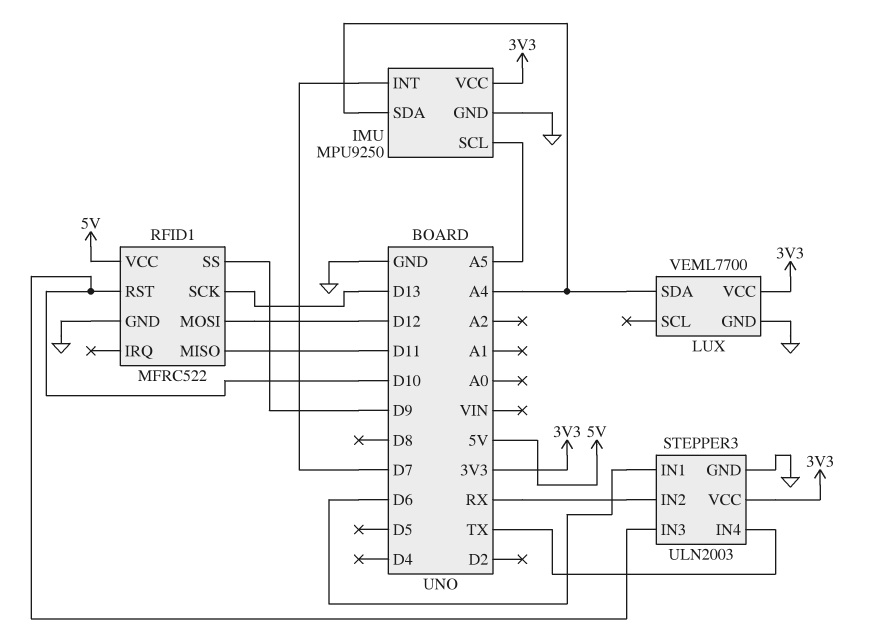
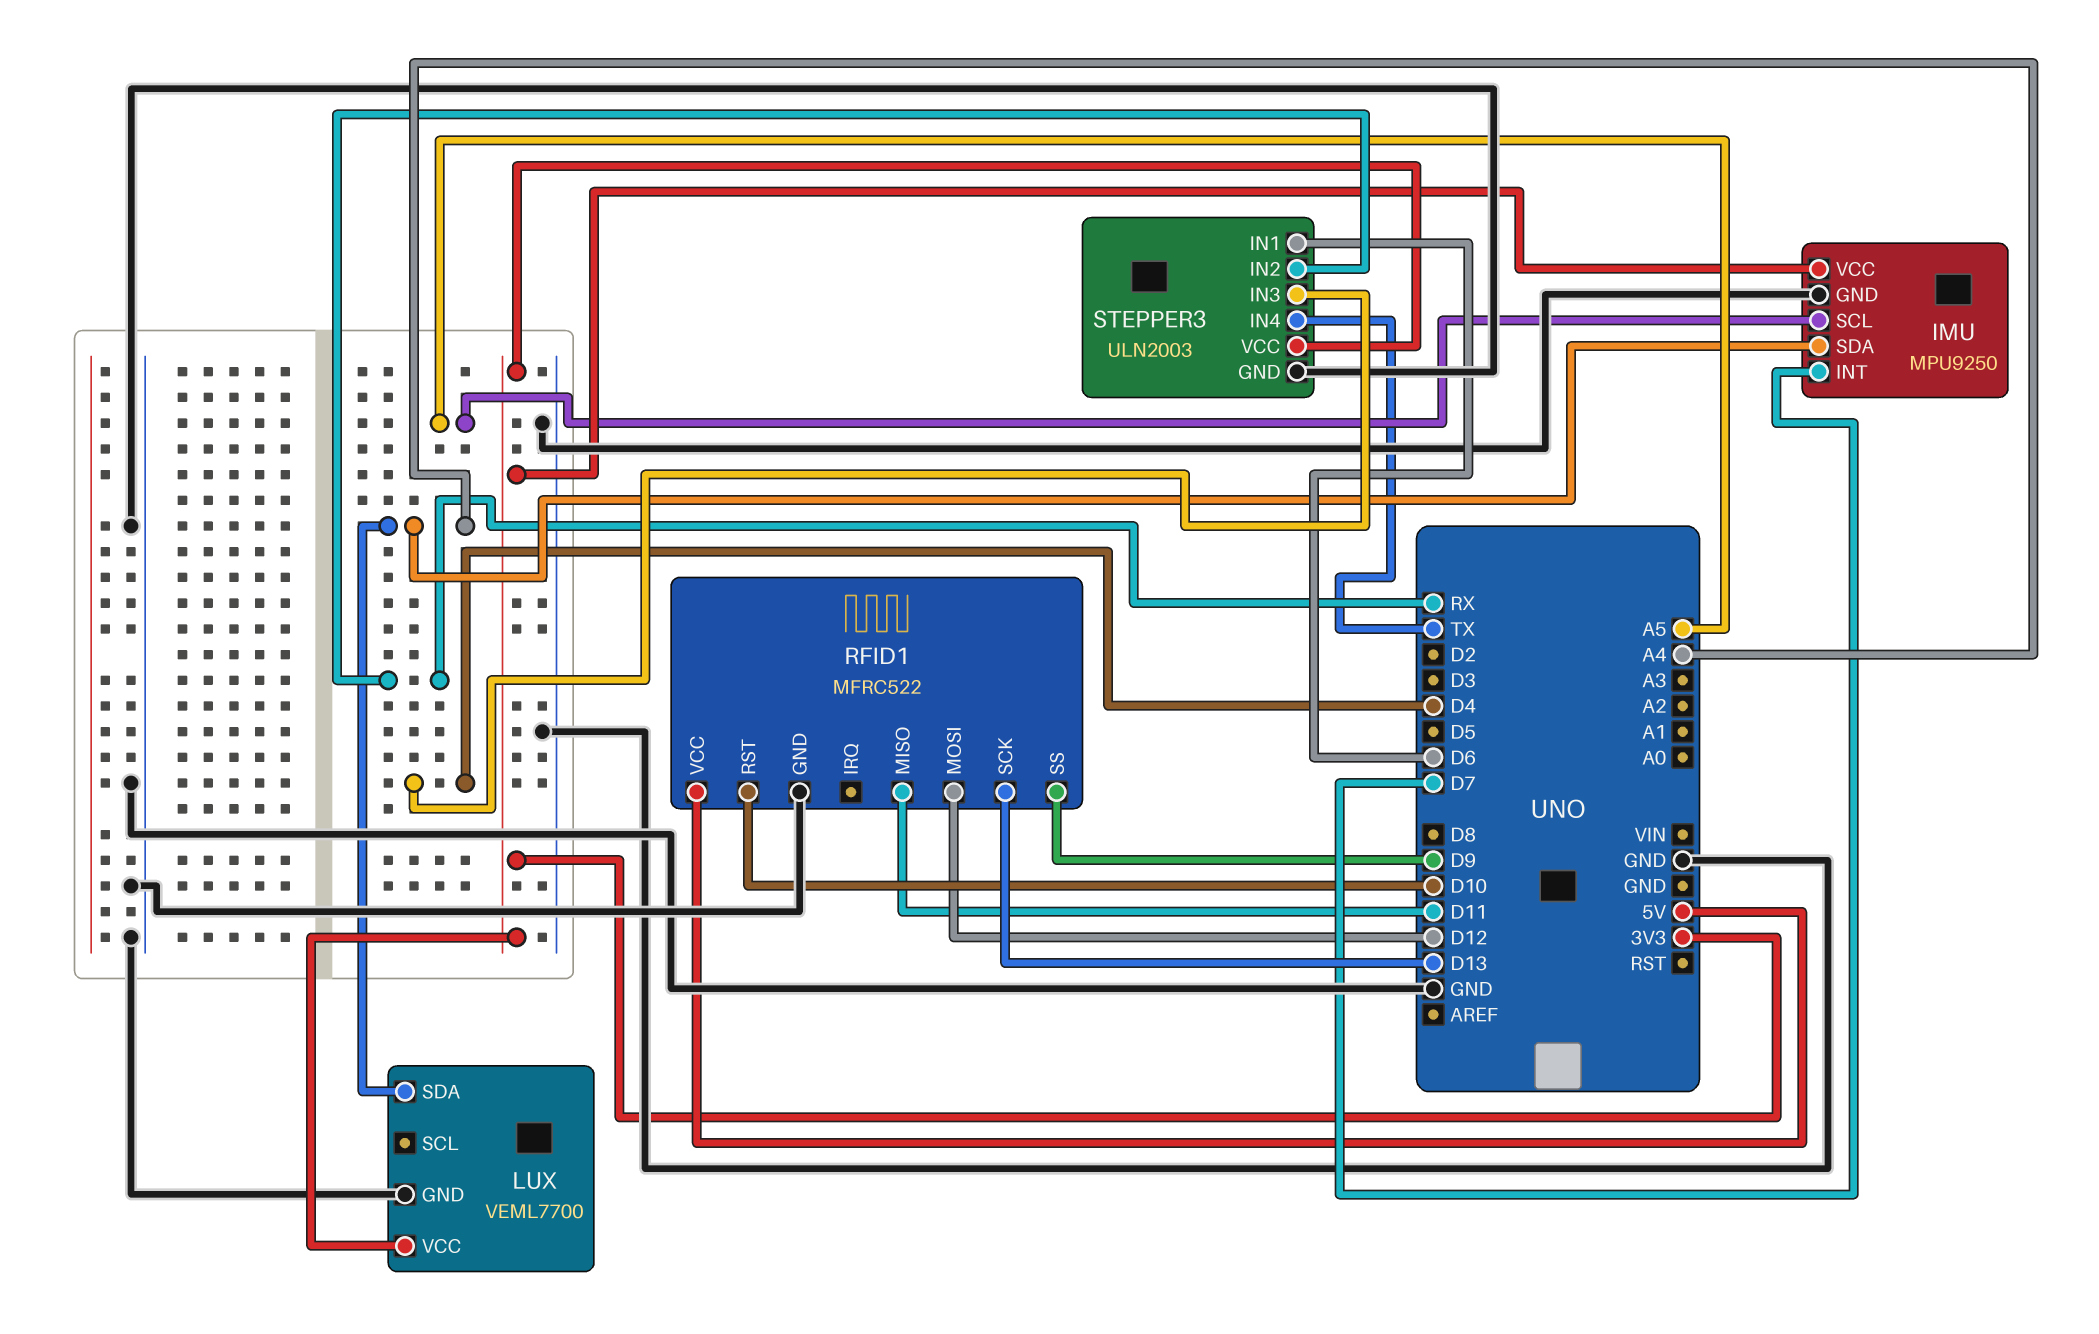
STEPPER3 pin IN3: D10 -> D4

